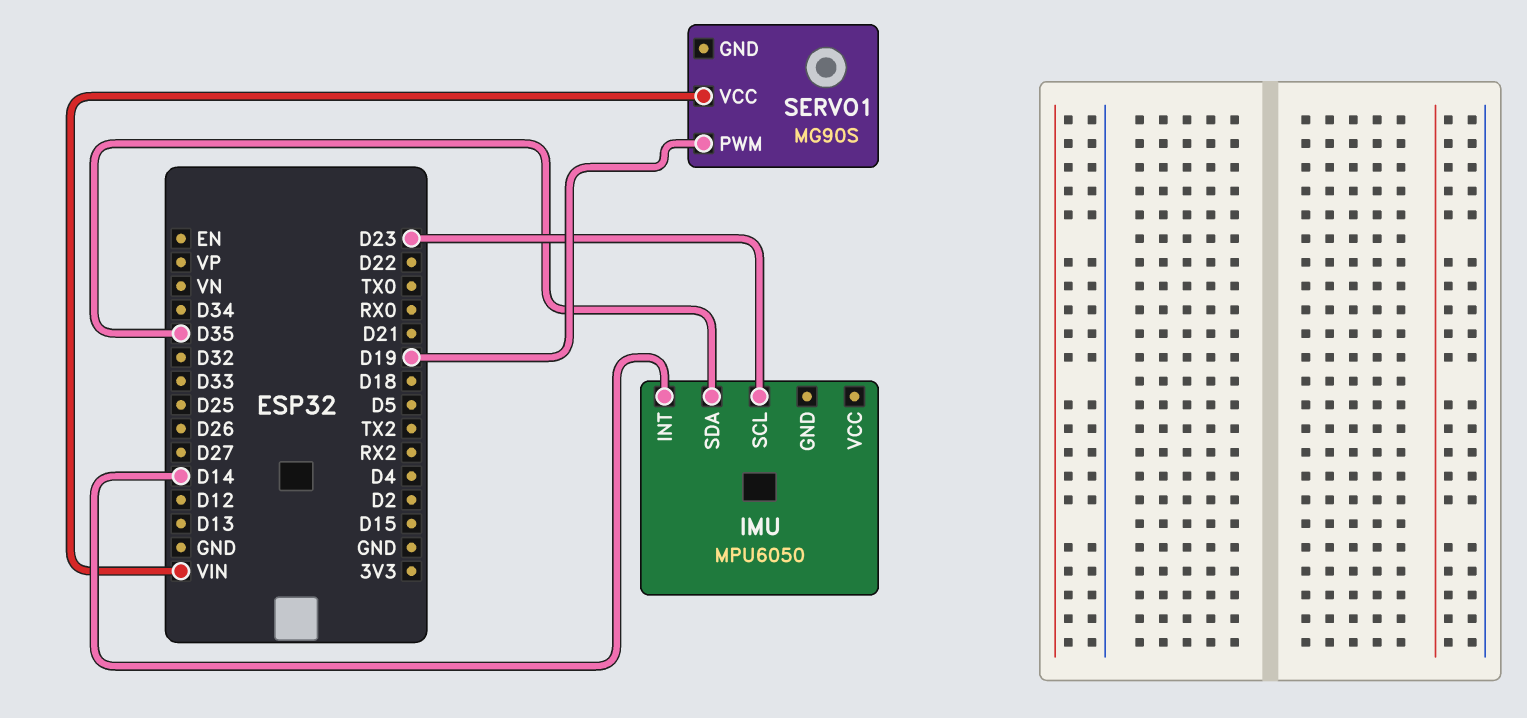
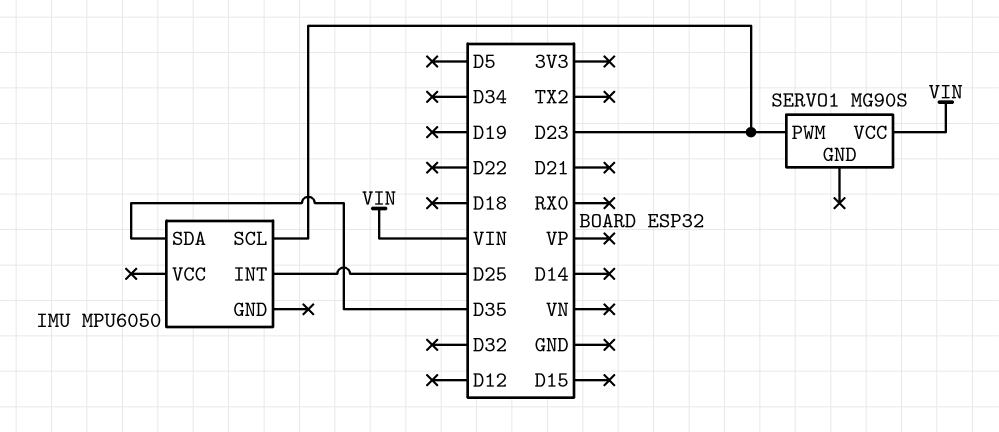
IMU pin INT: D14 -> D25
SERVO1 pin PWM: D19 -> D23

